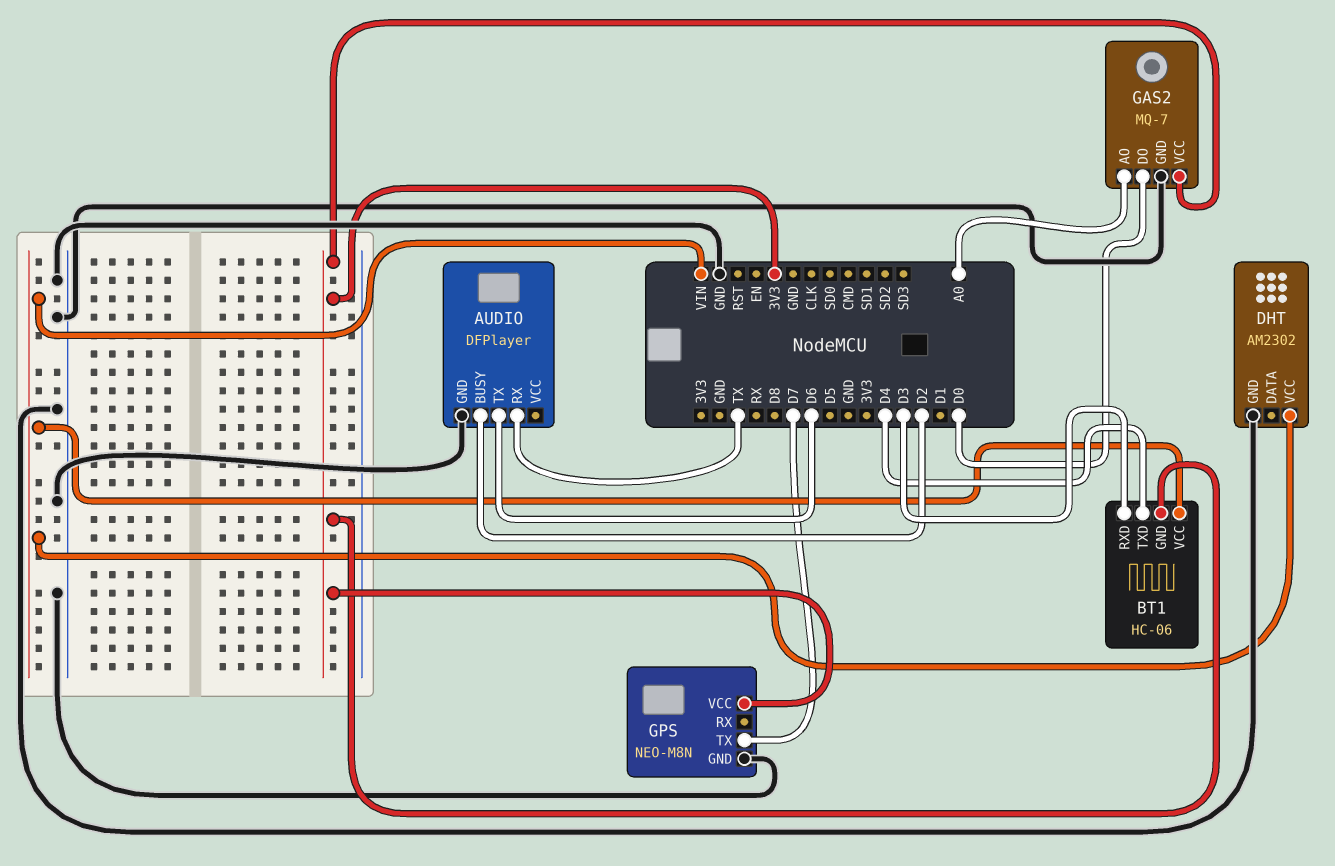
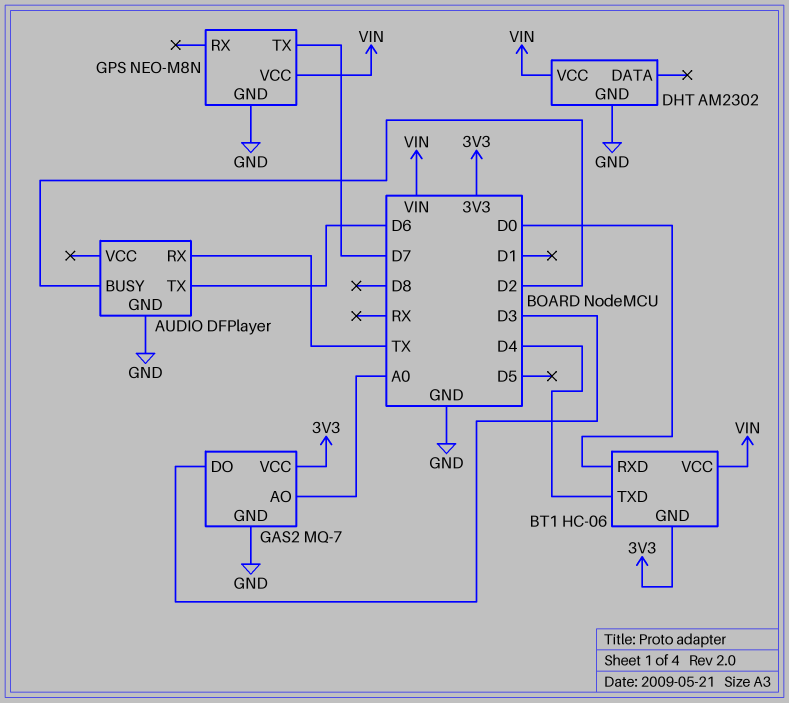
BT1 pin RXD: D3 -> D0
GAS2 pin DO: D0 -> D3
GPS pin VCC: 3V3 -> VIN

